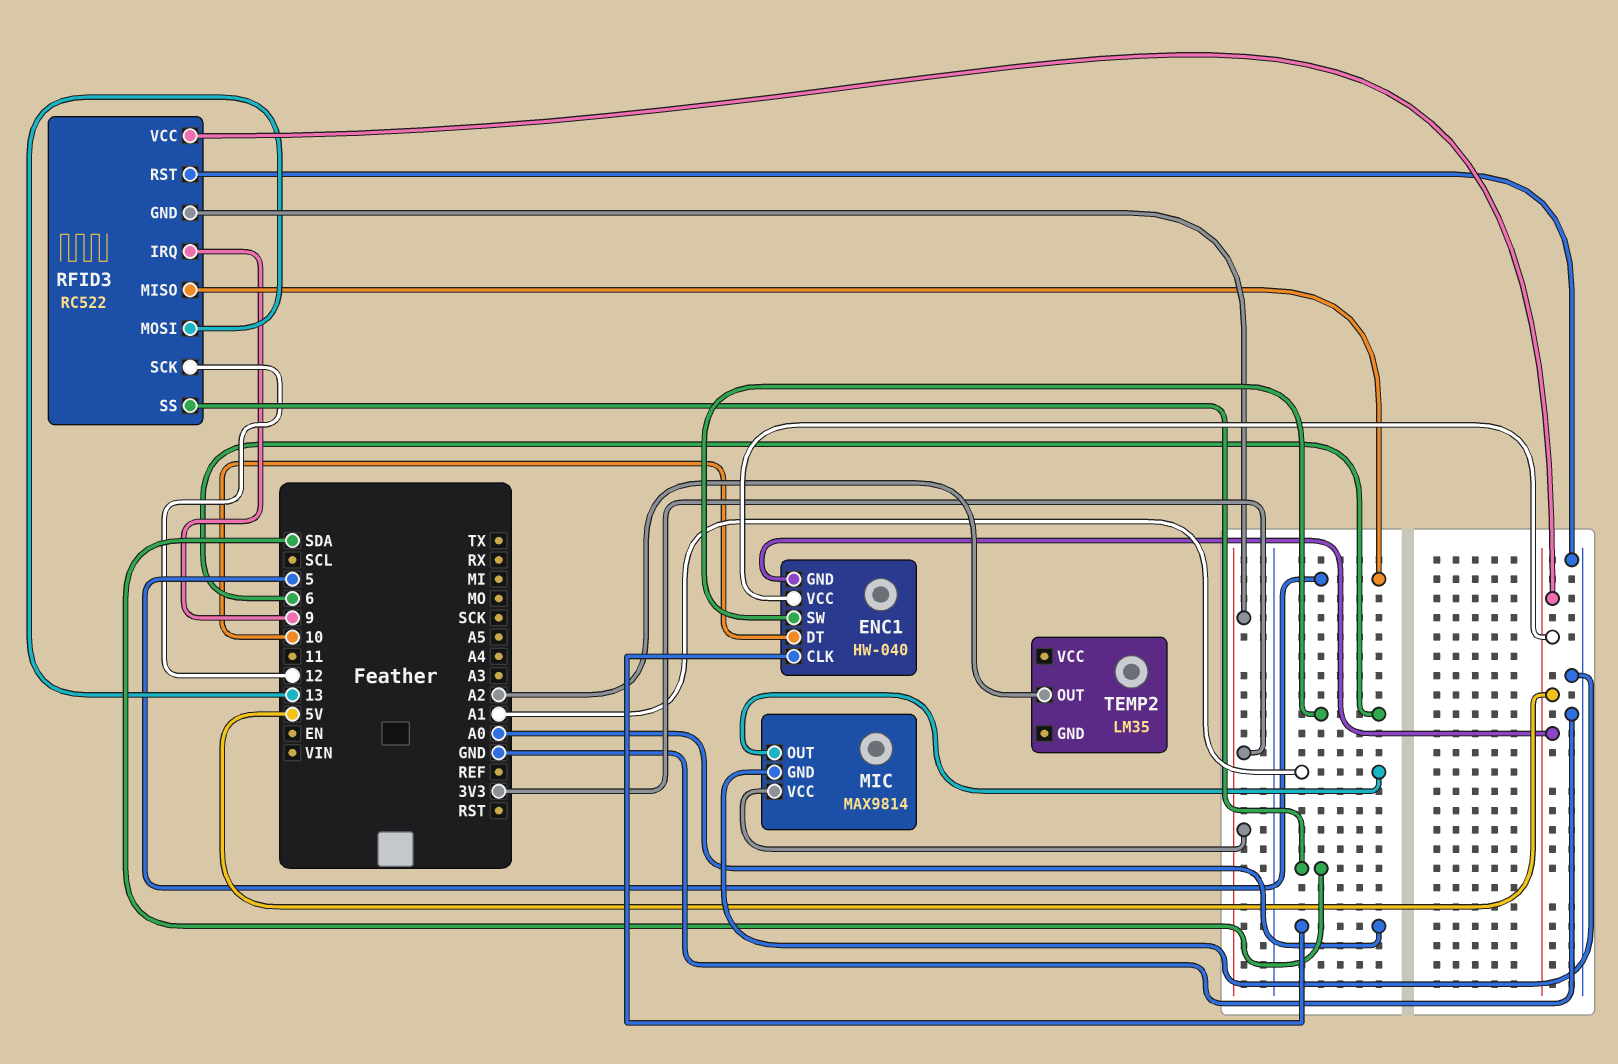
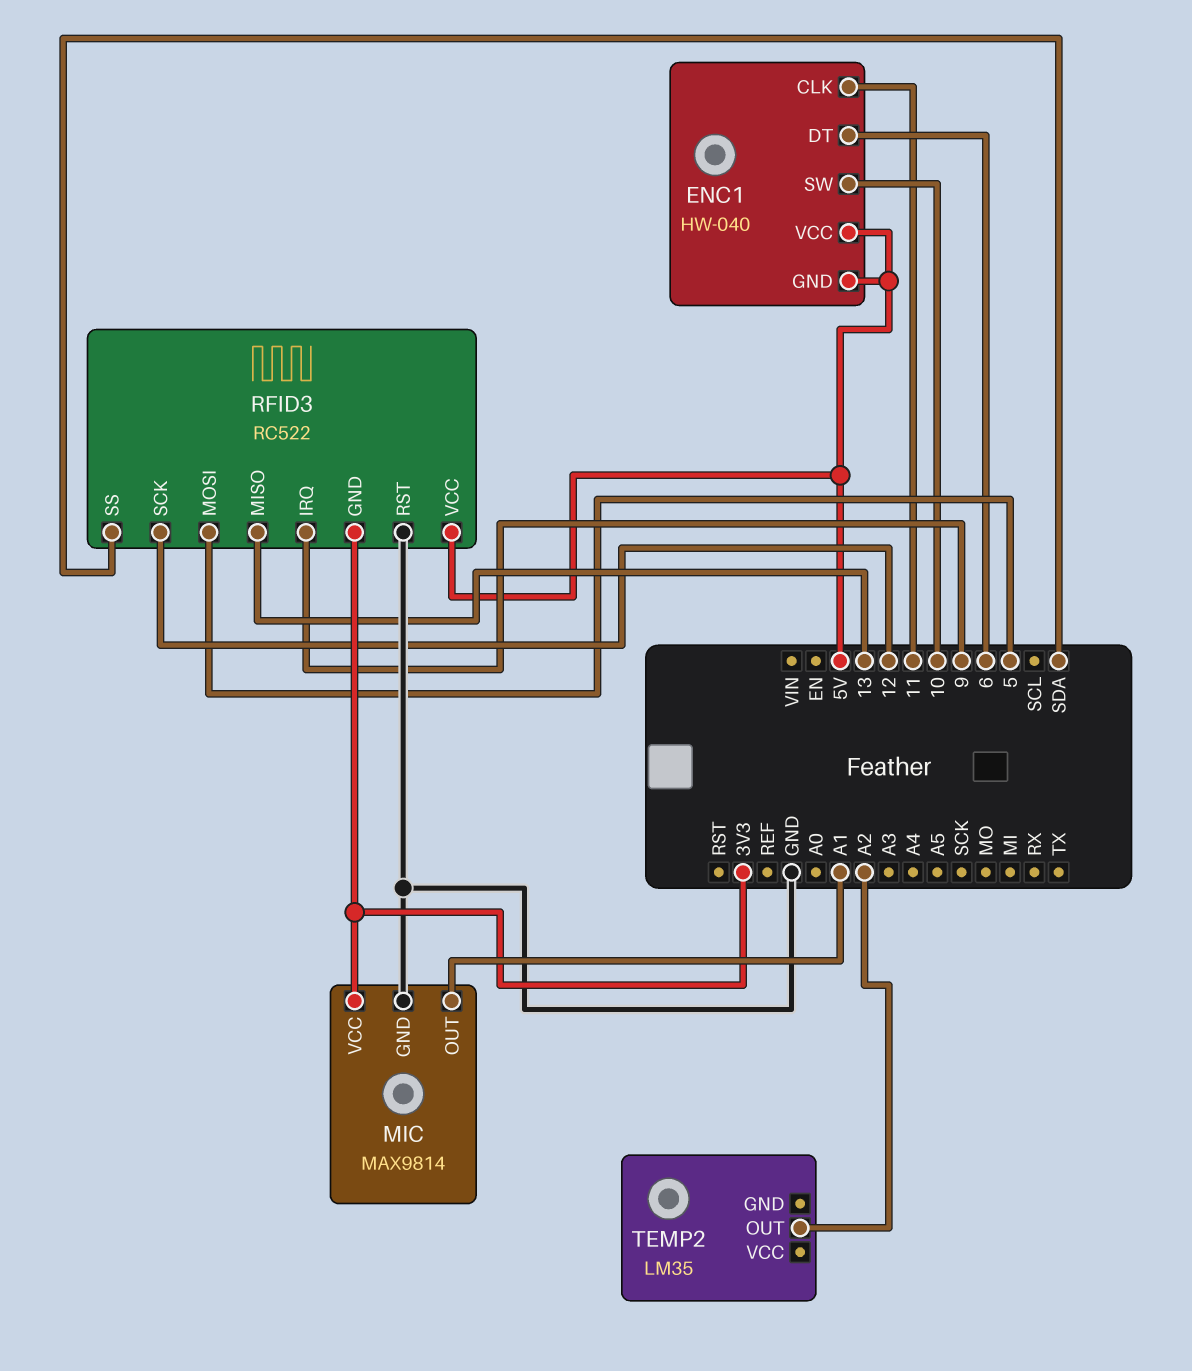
ENC1 pin CLK: A0 -> 11
ENC1 pin DT: 10 -> 6
ENC1 pin SW: 6 -> 10
RFID3 pin MISO: 5 -> 13
RFID3 pin MOSI: 13 -> 5

